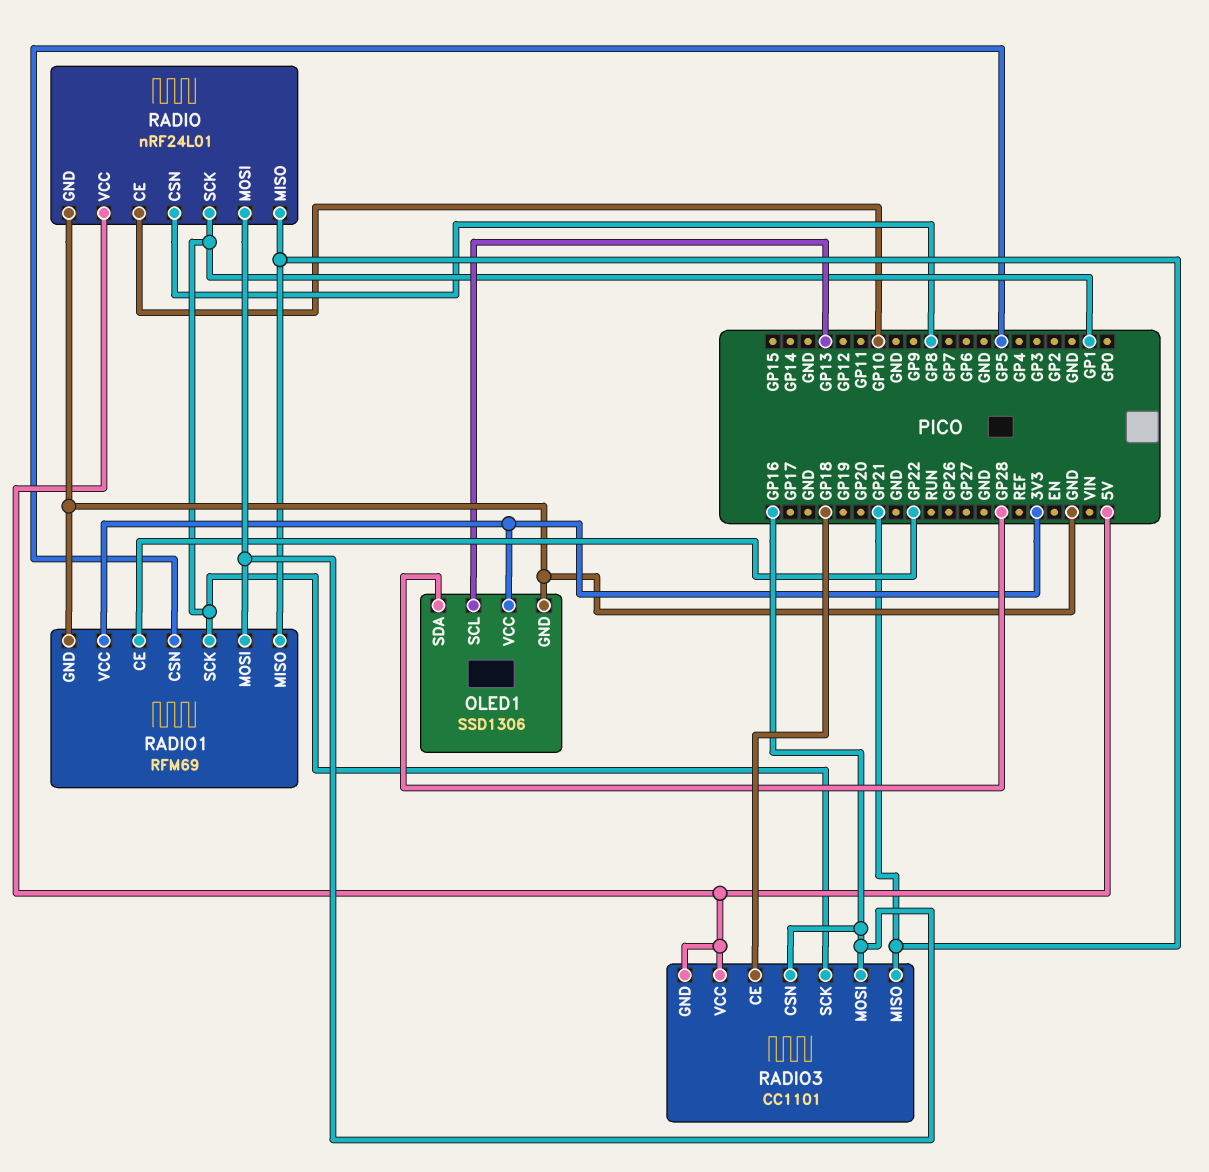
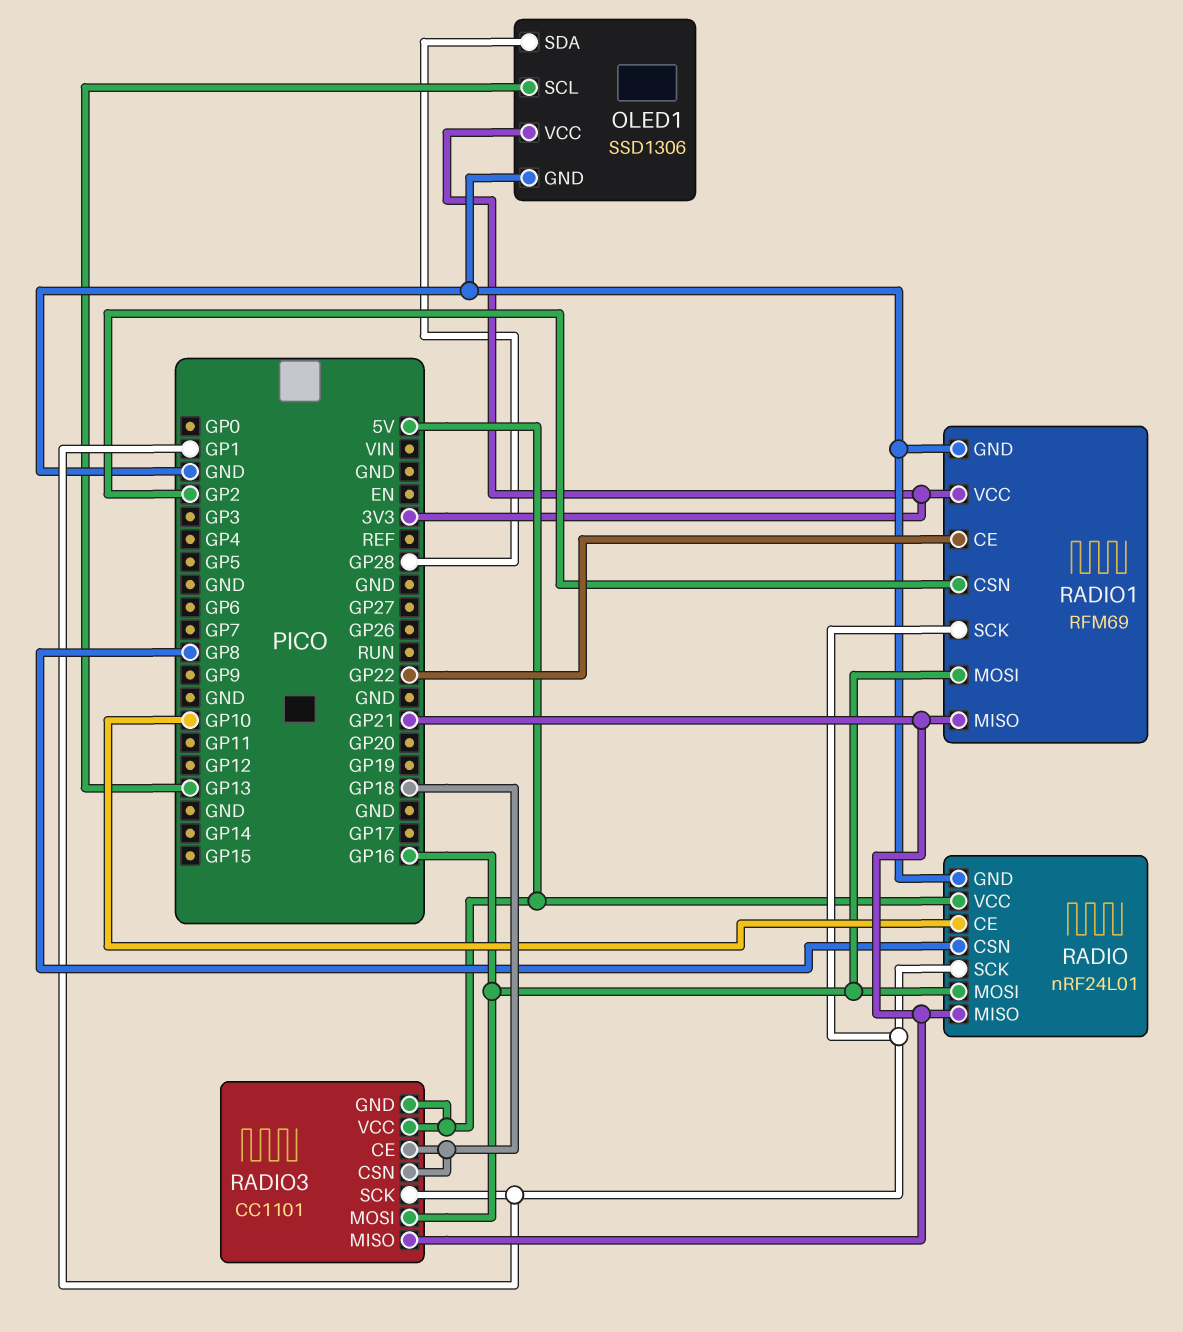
RADIO1 pin CSN: GP5 -> GP2
RADIO3 pin CSN: GP16 -> GP18

